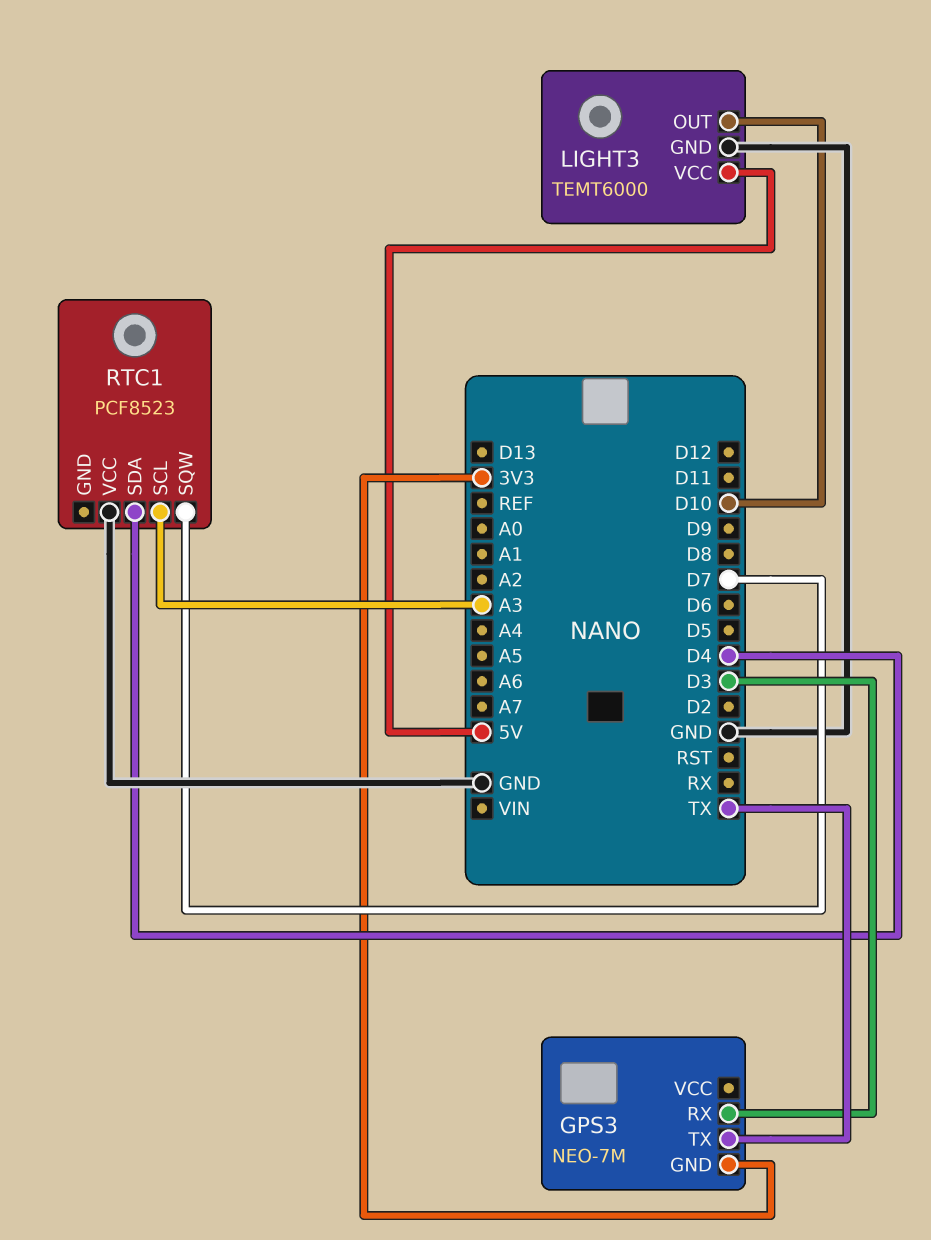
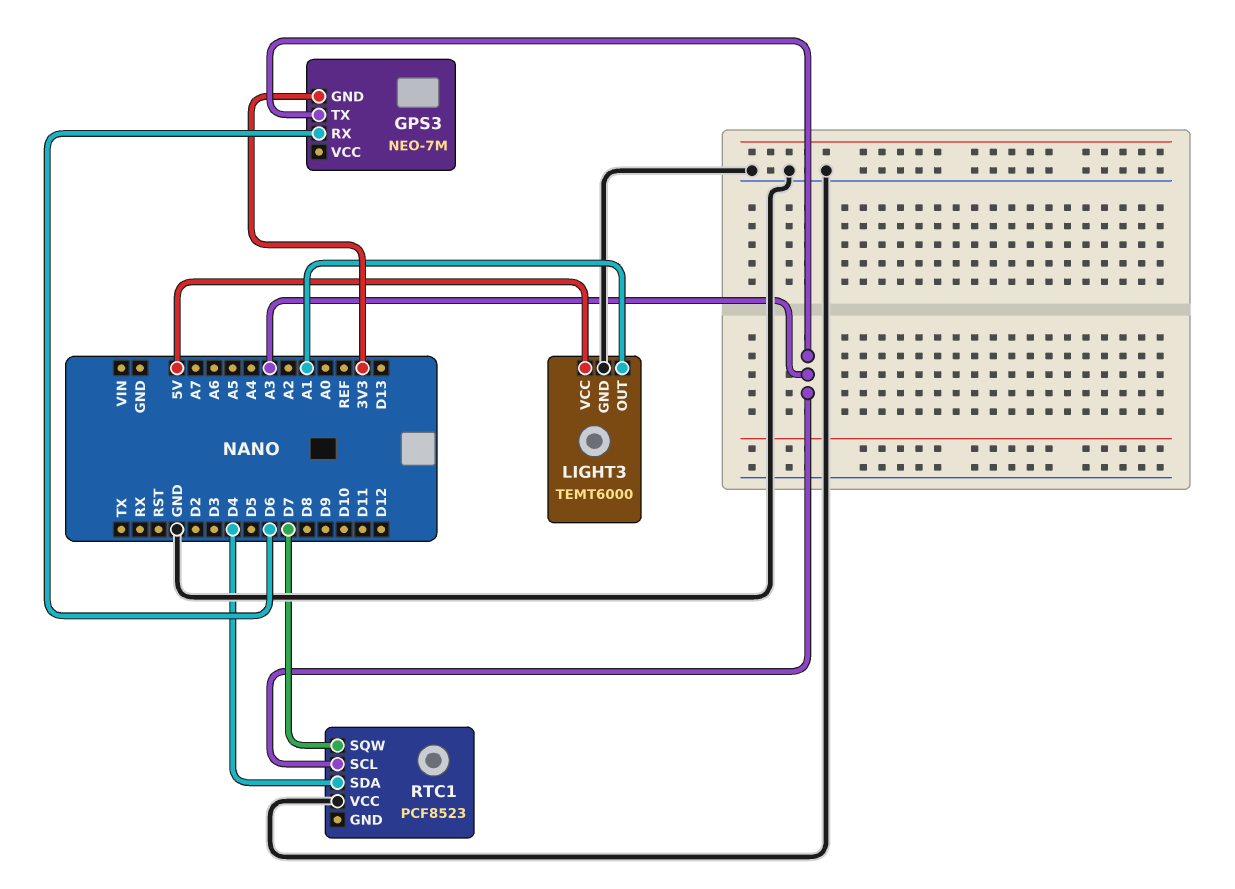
GPS3 pin RX: D3 -> D6
GPS3 pin TX: TX -> A3
LIGHT3 pin OUT: D10 -> A1

